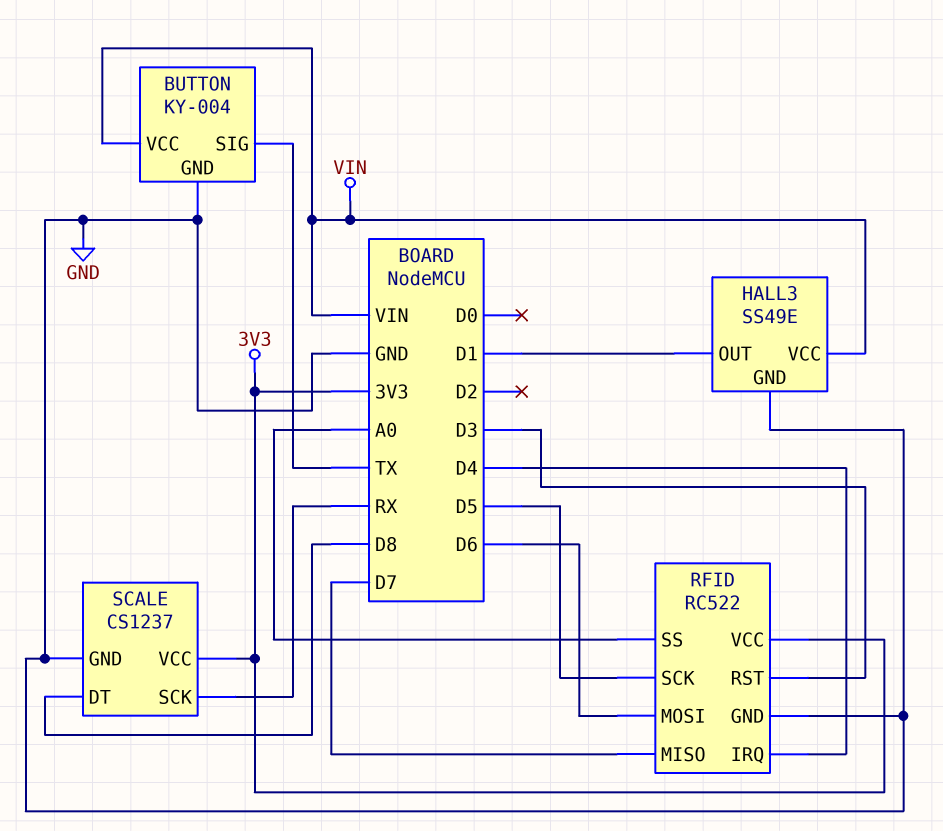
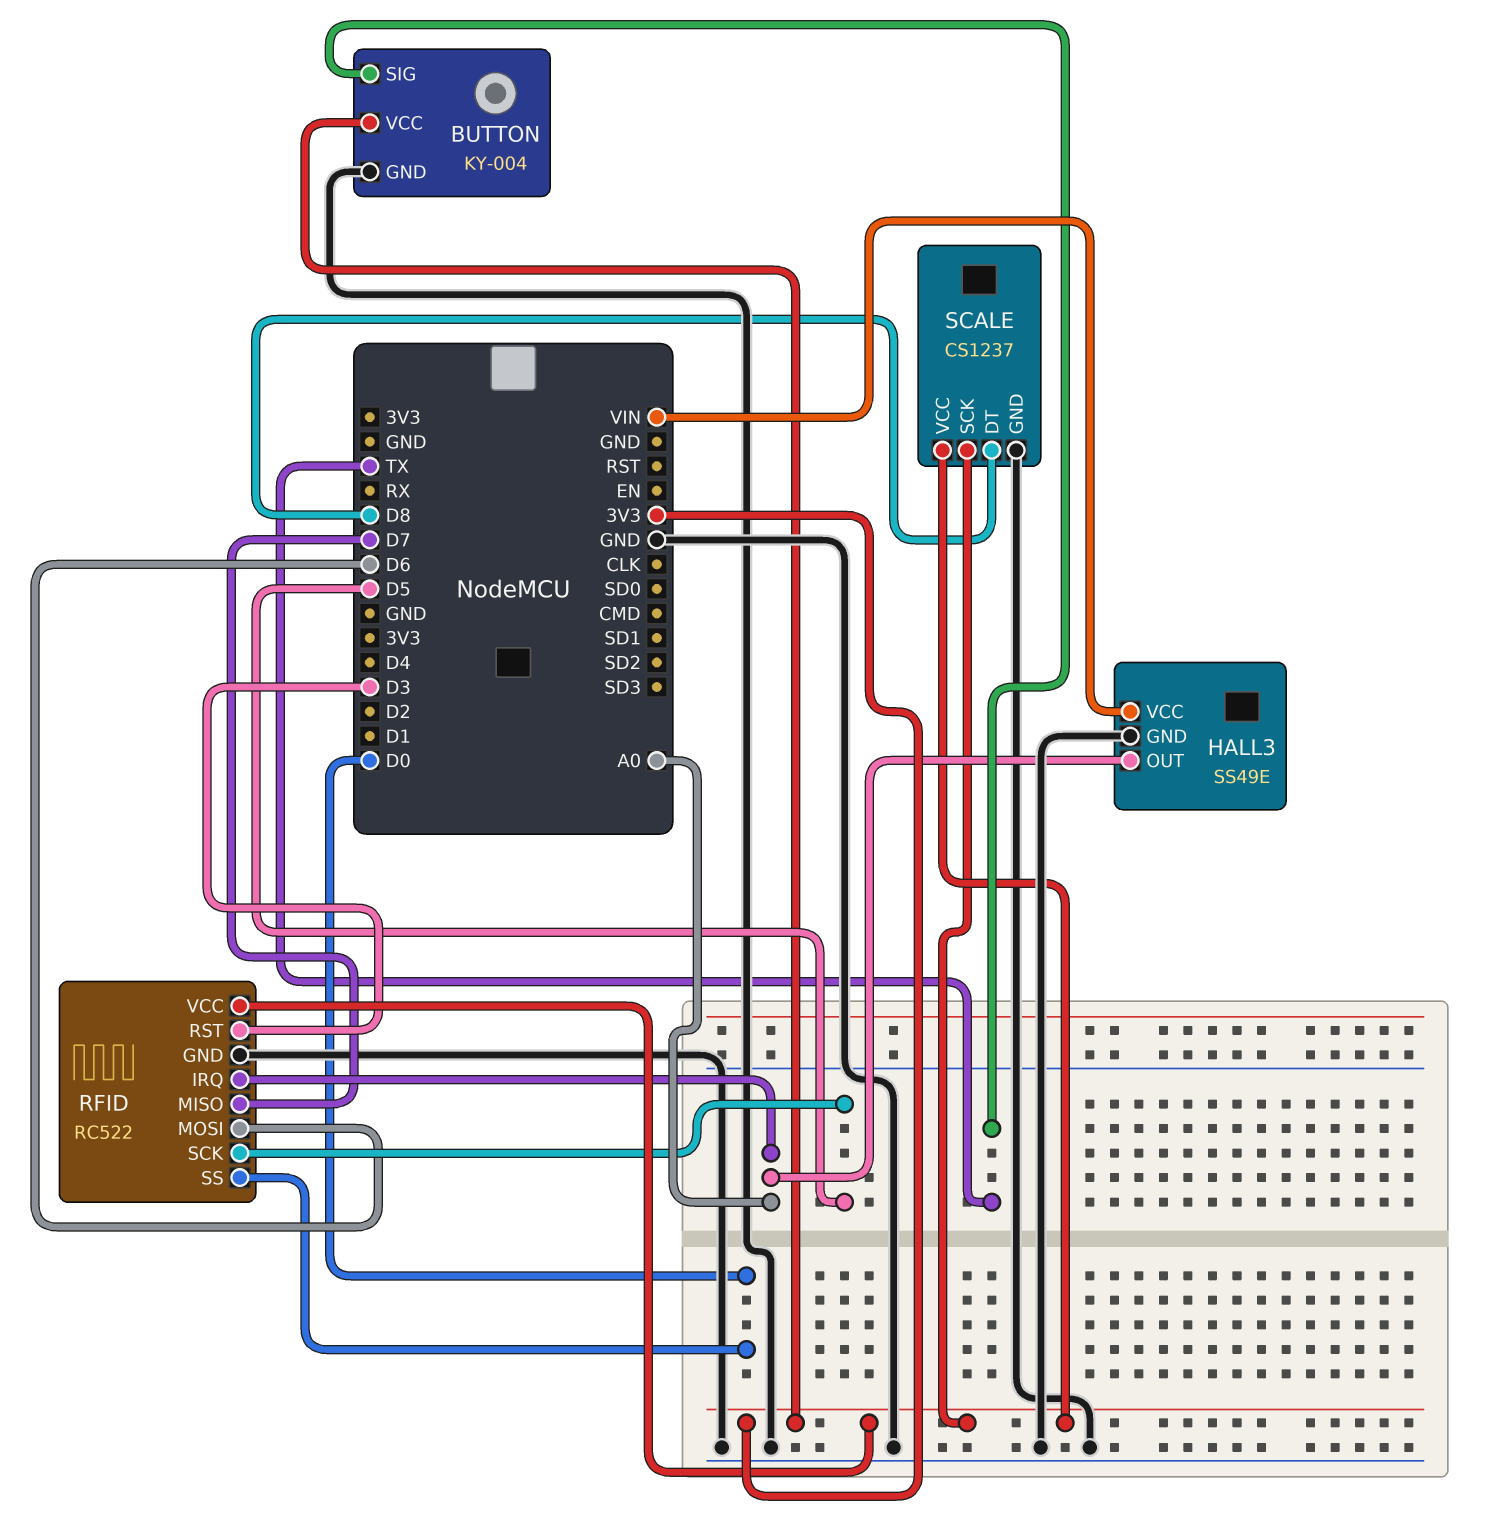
BUTTON pin VCC: VIN -> 3V3
HALL3 pin OUT: D1 -> A0
RFID pin IRQ: D4 -> A0
RFID pin SS: A0 -> D0
SCALE pin SCK: RX -> 3V3

